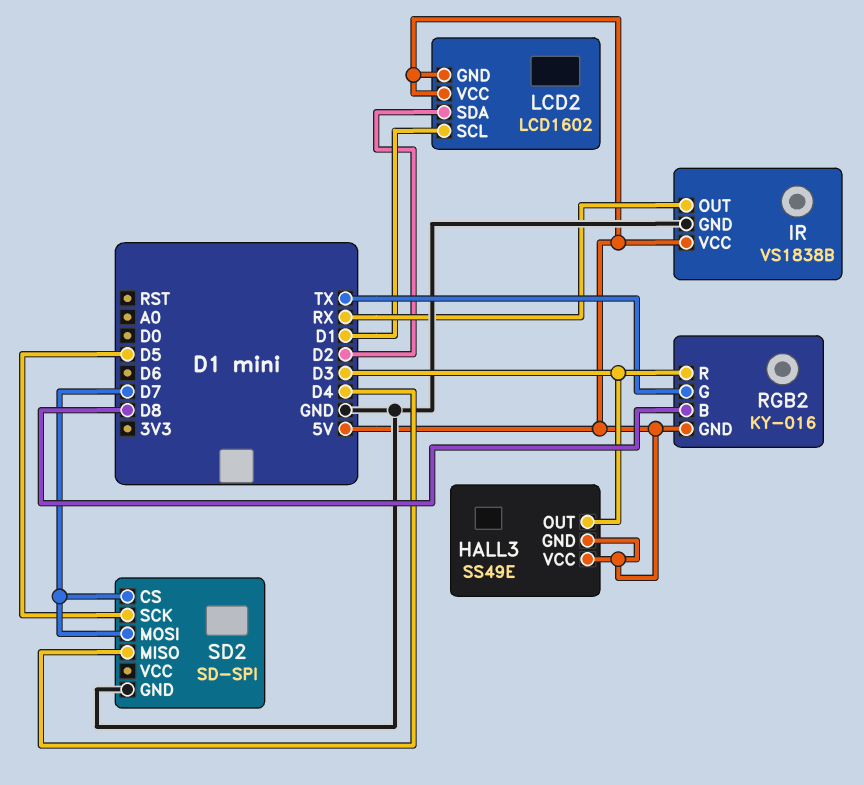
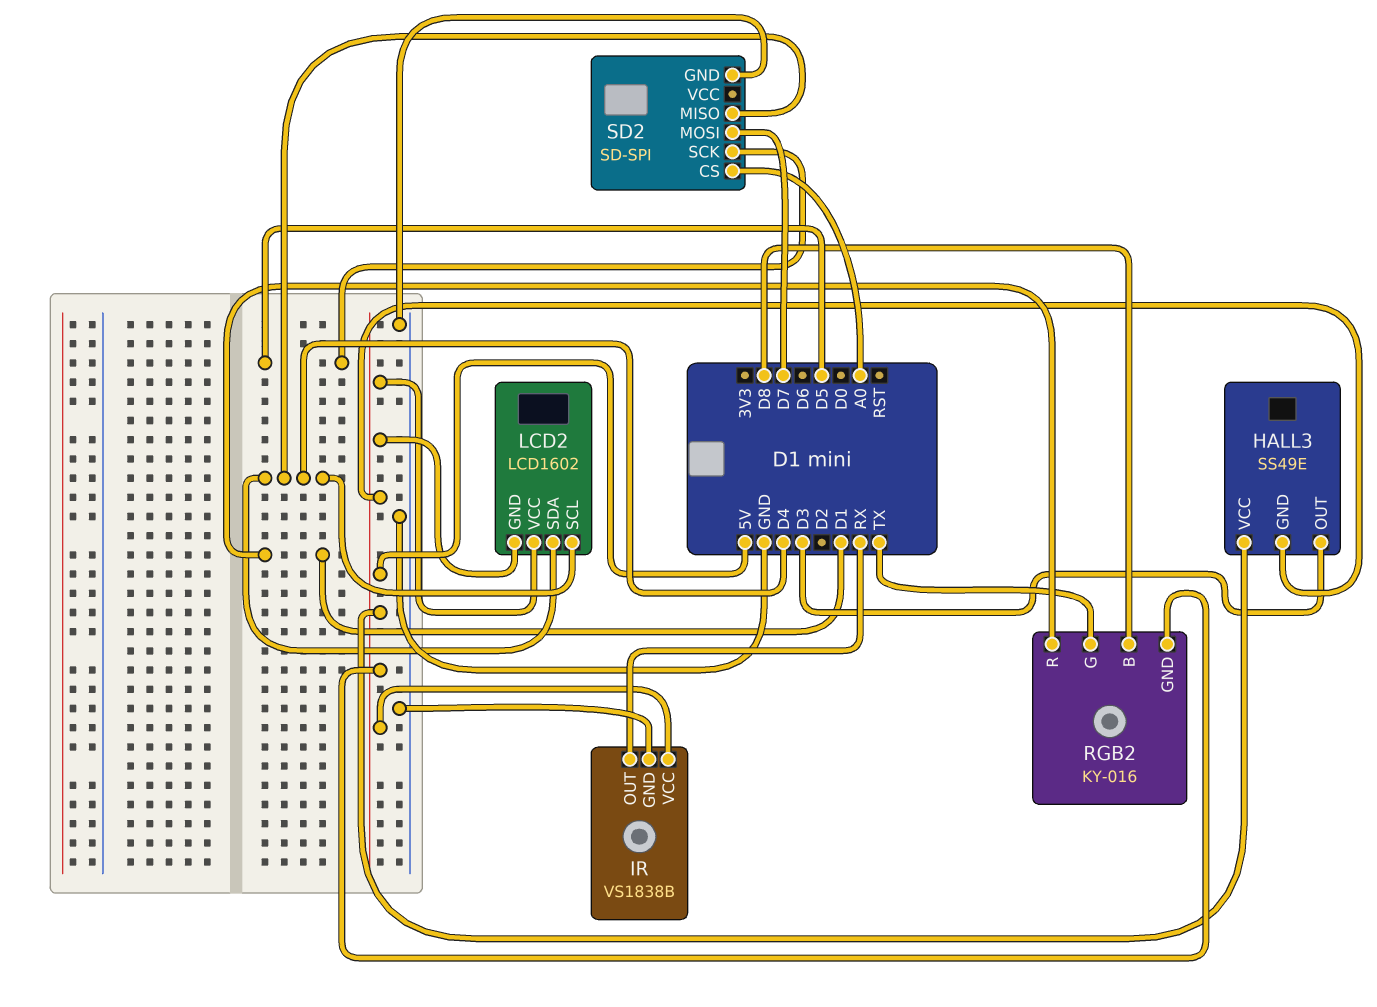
LCD2 pin SCL: D1 -> D4
LCD2 pin SDA: D2 -> D4
RGB2 pin R: D3 -> D1
SD2 pin CS: D7 -> A0

